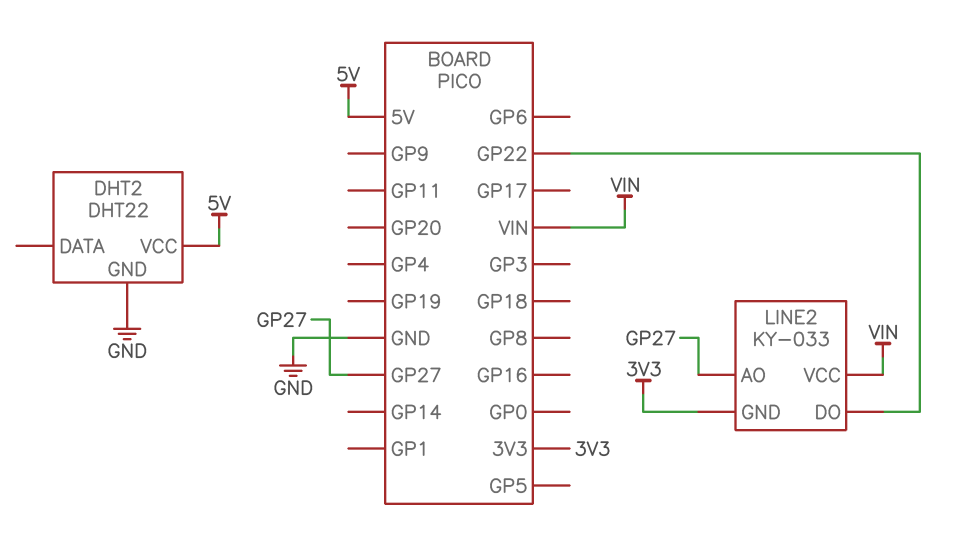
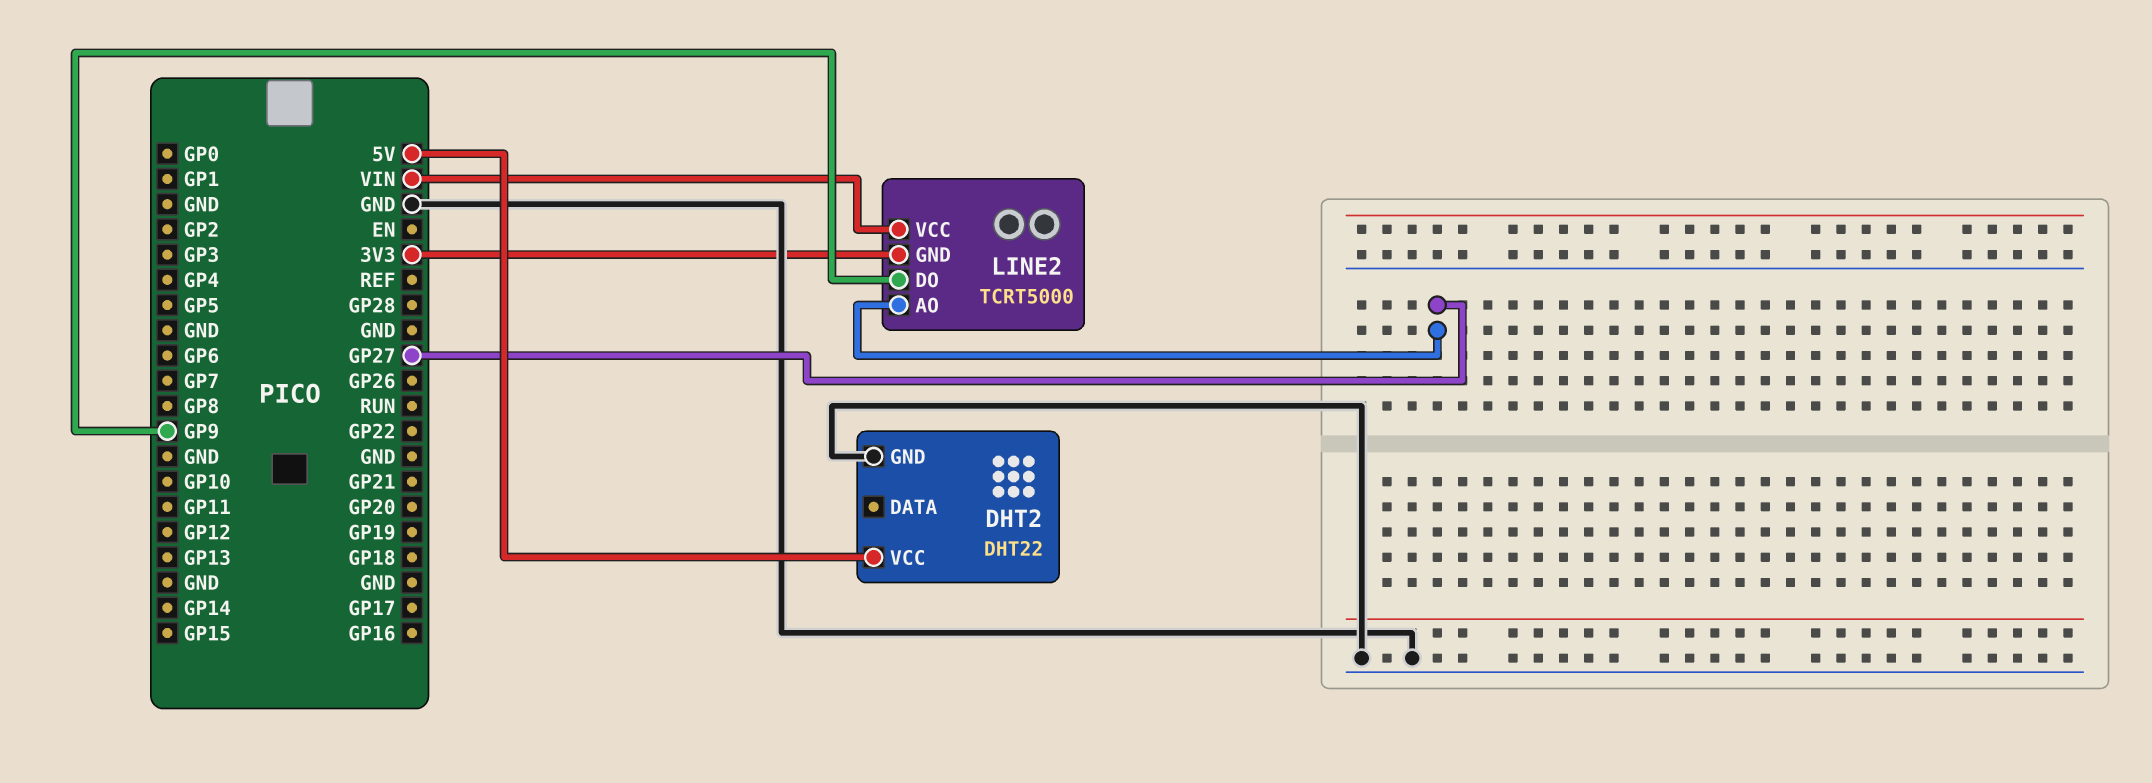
LINE2: KY-033 -> TCRT5000
LINE2 pin DO: GP22 -> GP9

